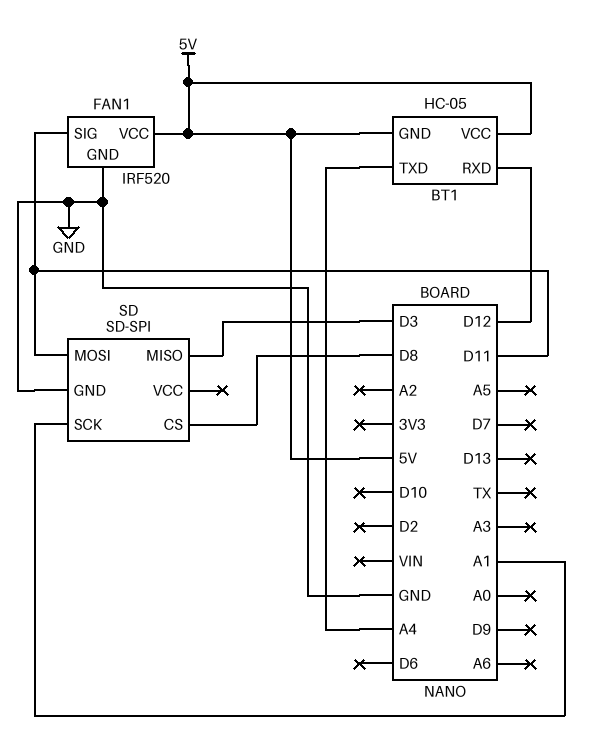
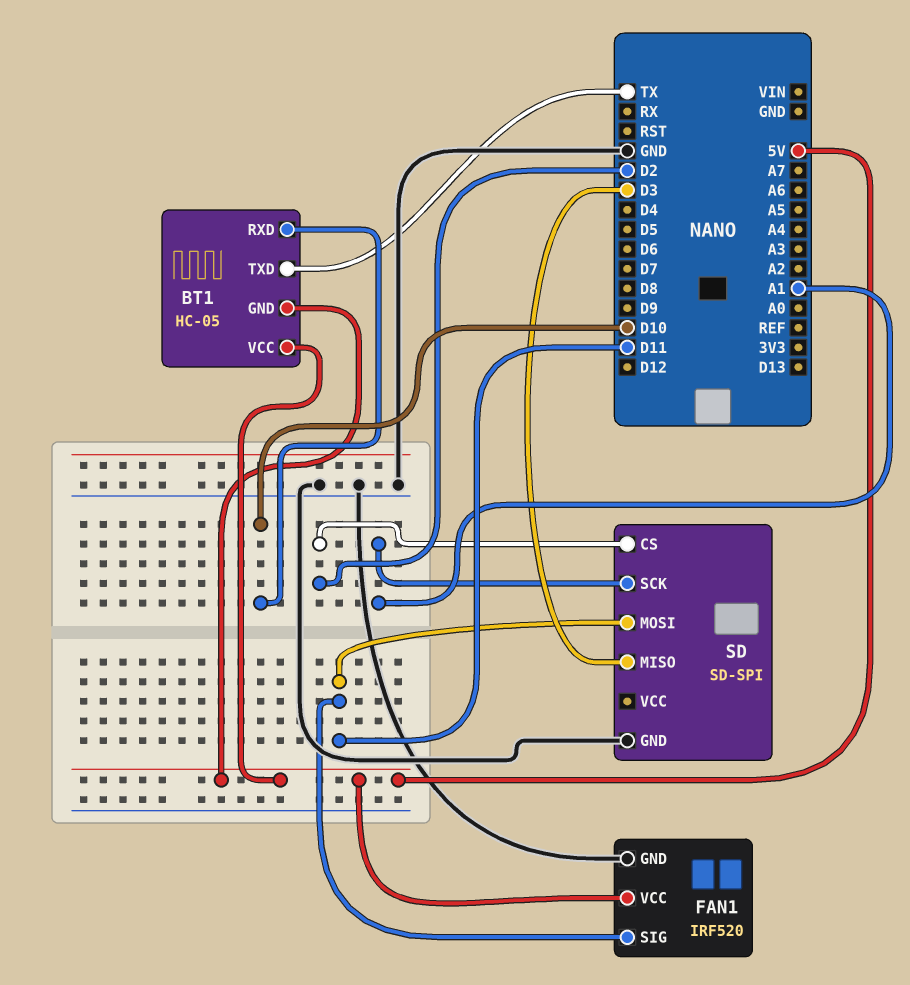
BT1 pin RXD: D12 -> D10
BT1 pin TXD: A4 -> TX
SD pin CS: D8 -> D2

